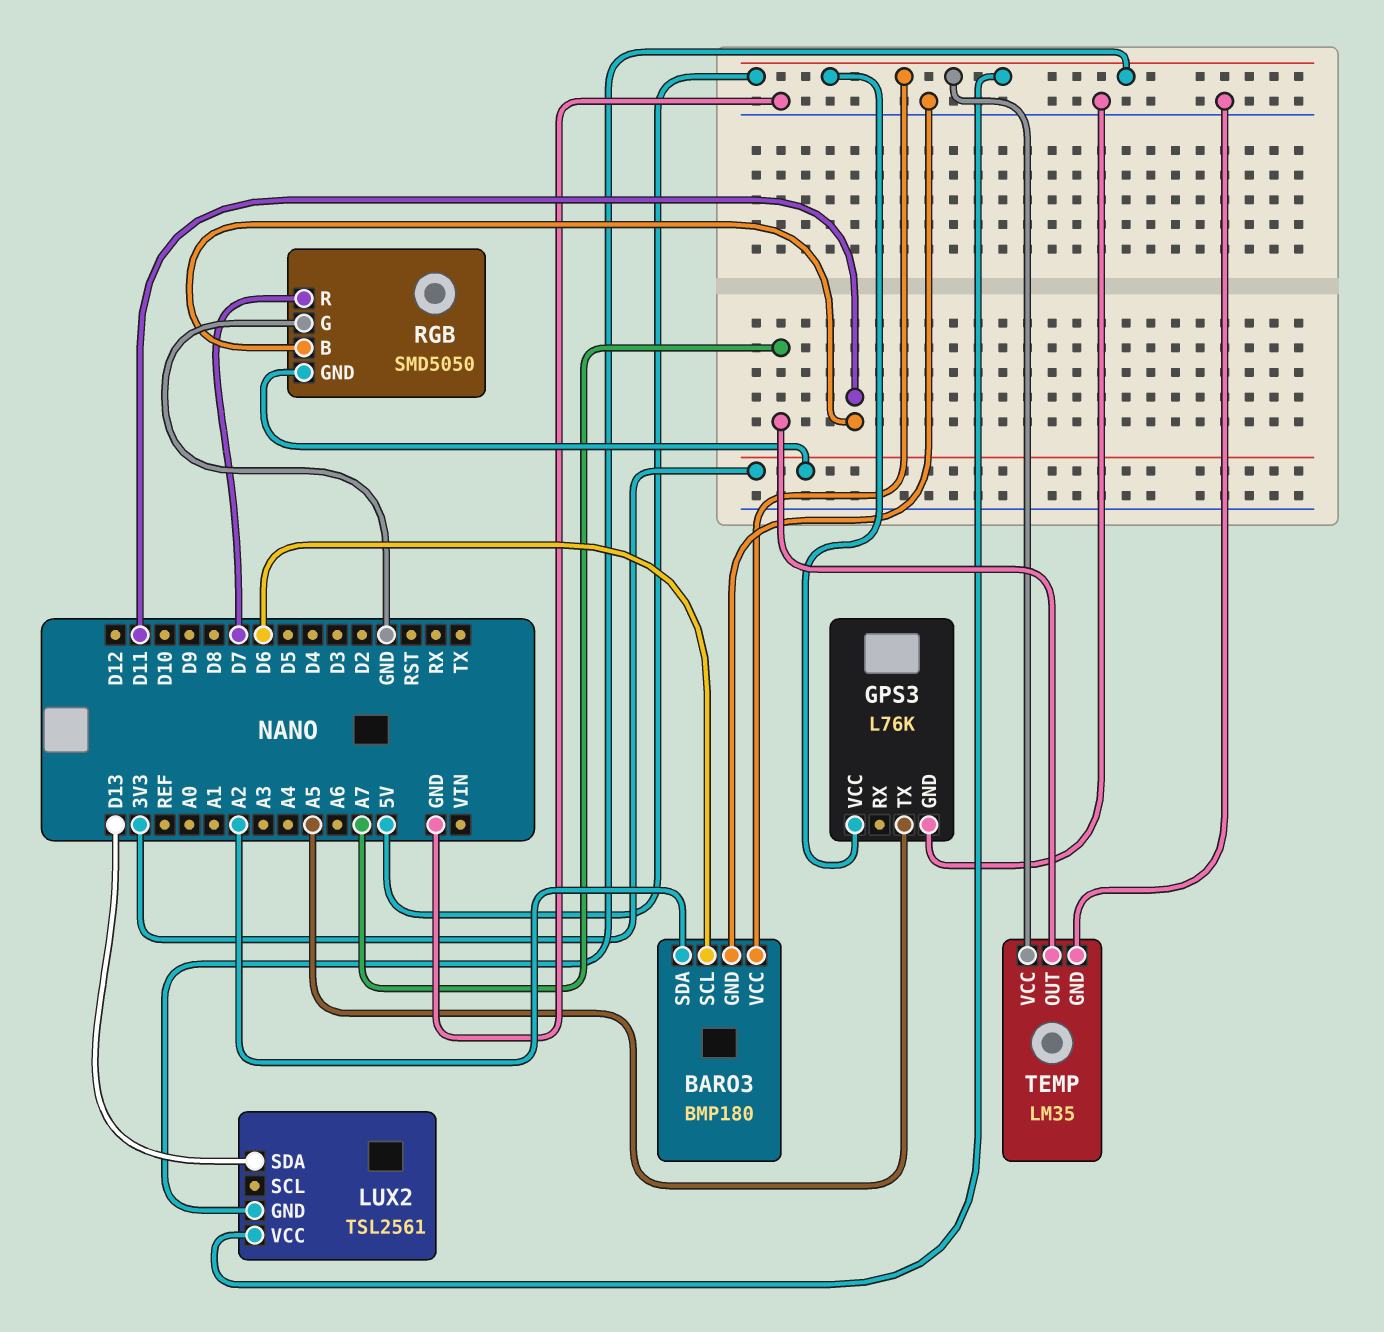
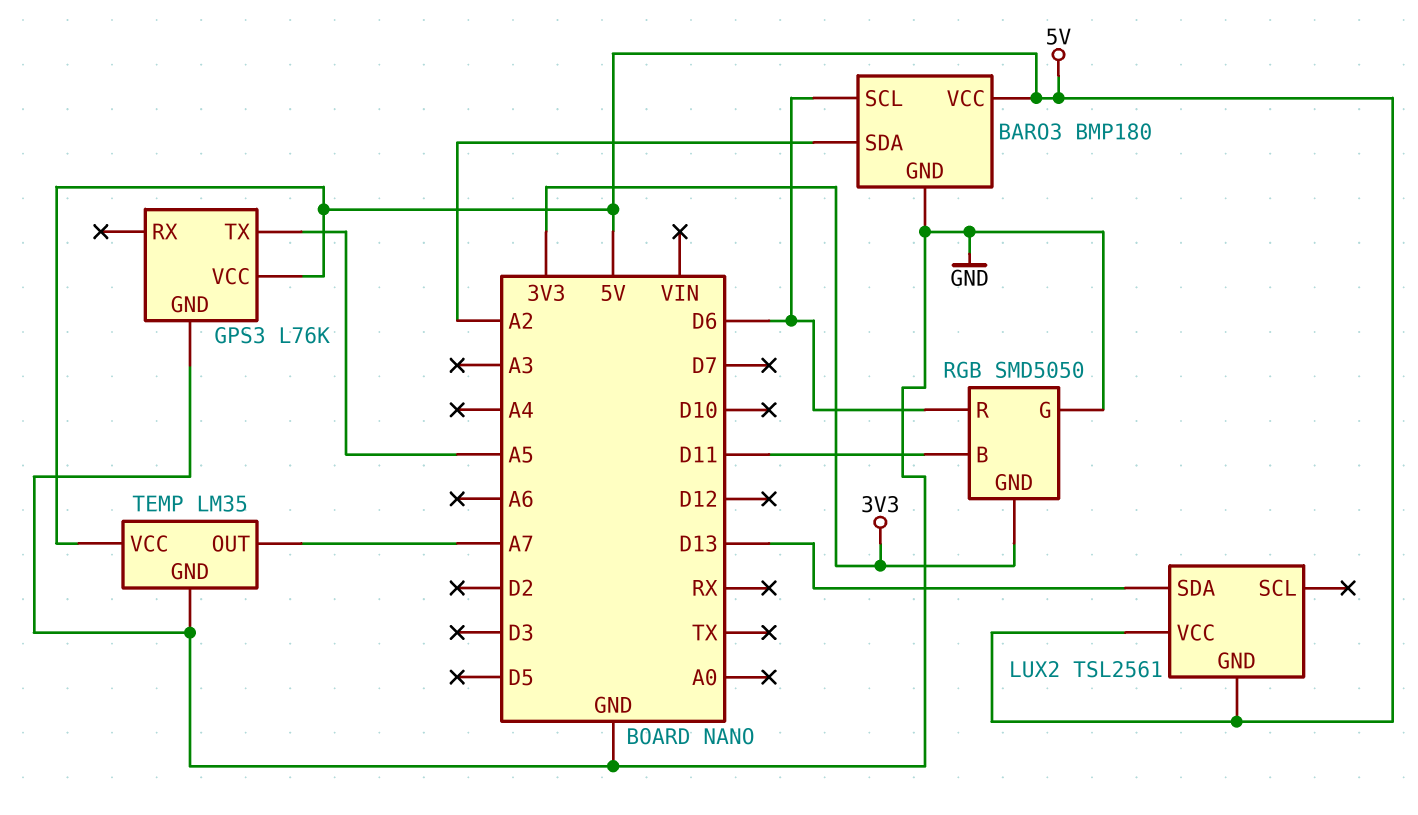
RGB pin R: D7 -> D6

